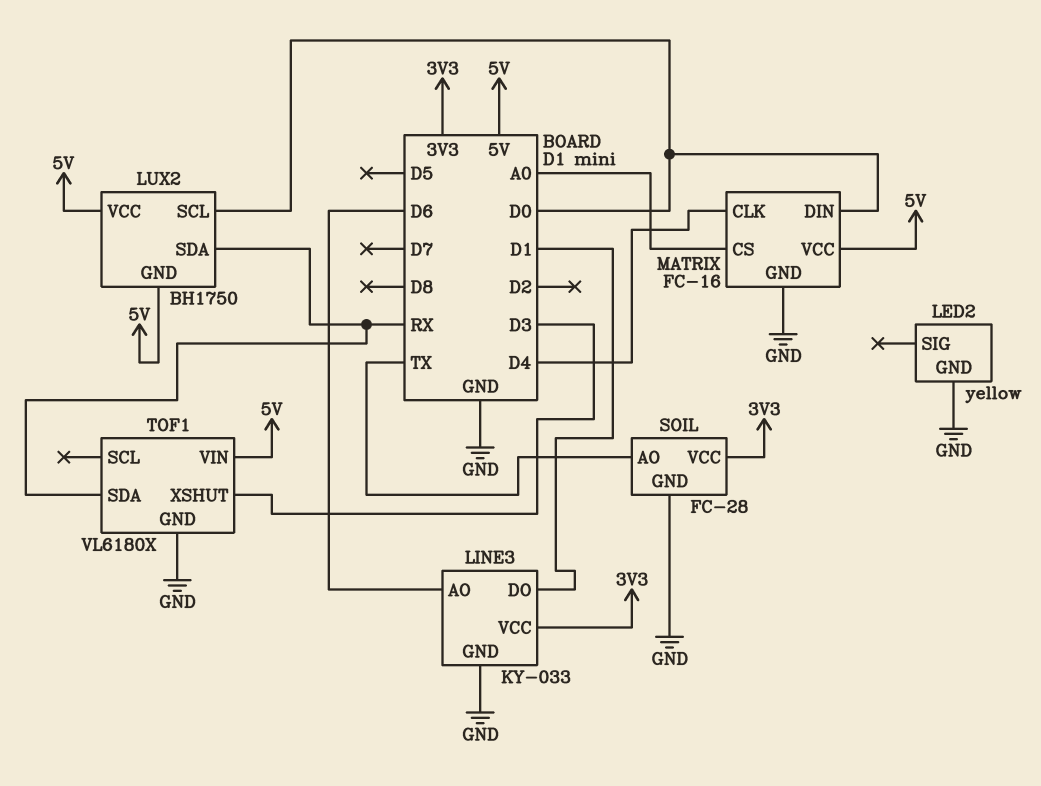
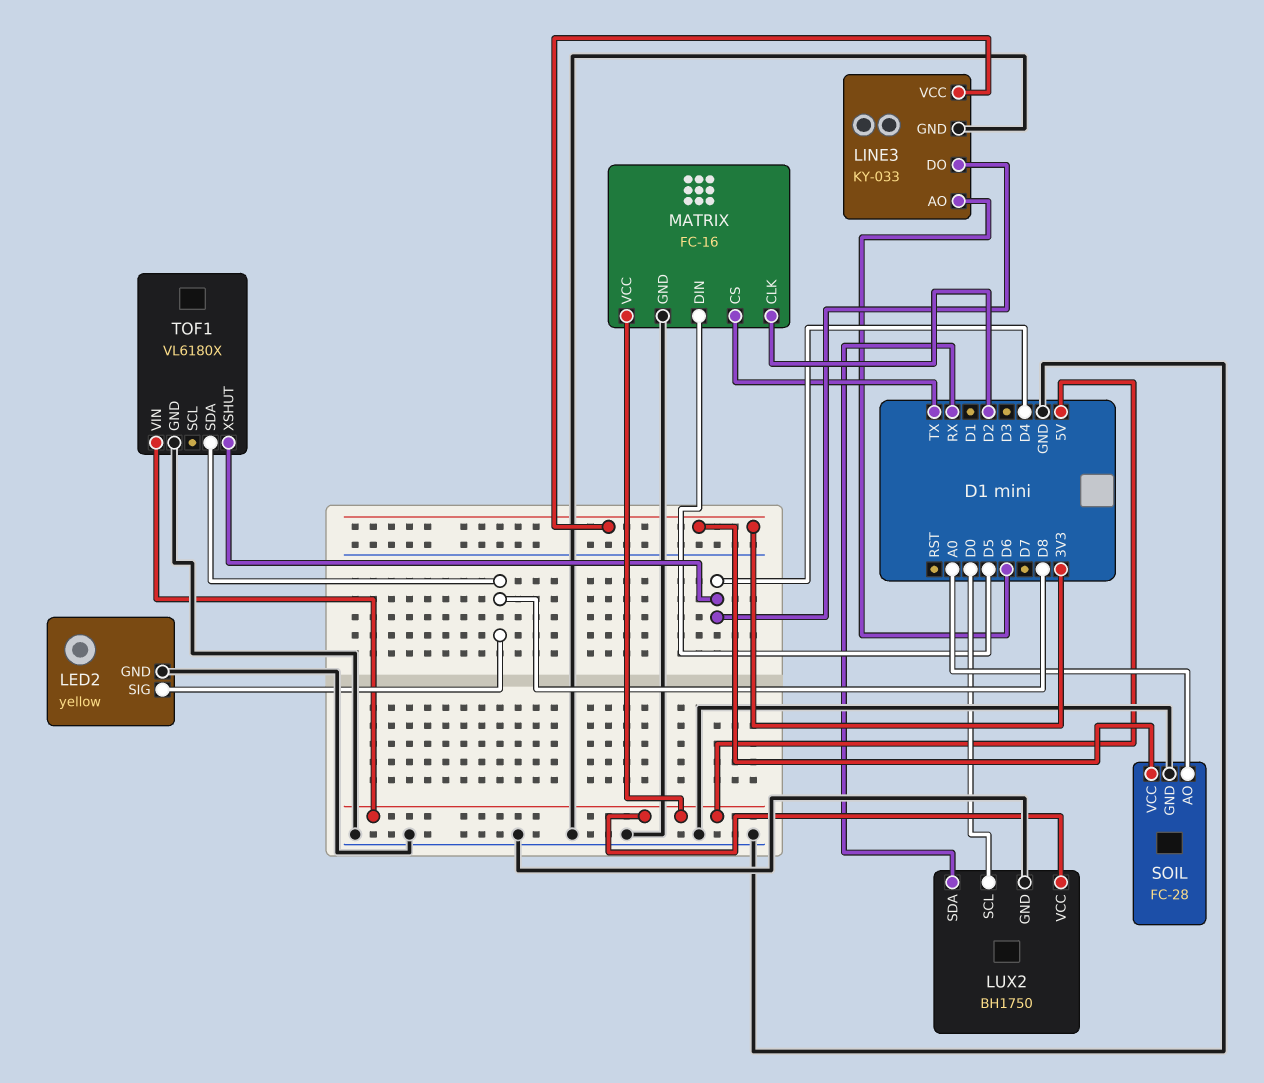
LED2 pin SIG: none -> D8
LINE3 pin DO: D1 -> D4
LUX2 pin GND: 5V -> GND
MATRIX pin CLK: D4 -> D2
MATRIX pin CS: A0 -> TX
MATRIX pin DIN: D0 -> D5
SOIL pin AO: TX -> A0
TOF1 pin SDA: RX -> D8
TOF1 pin XSHUT: D3 -> D4

